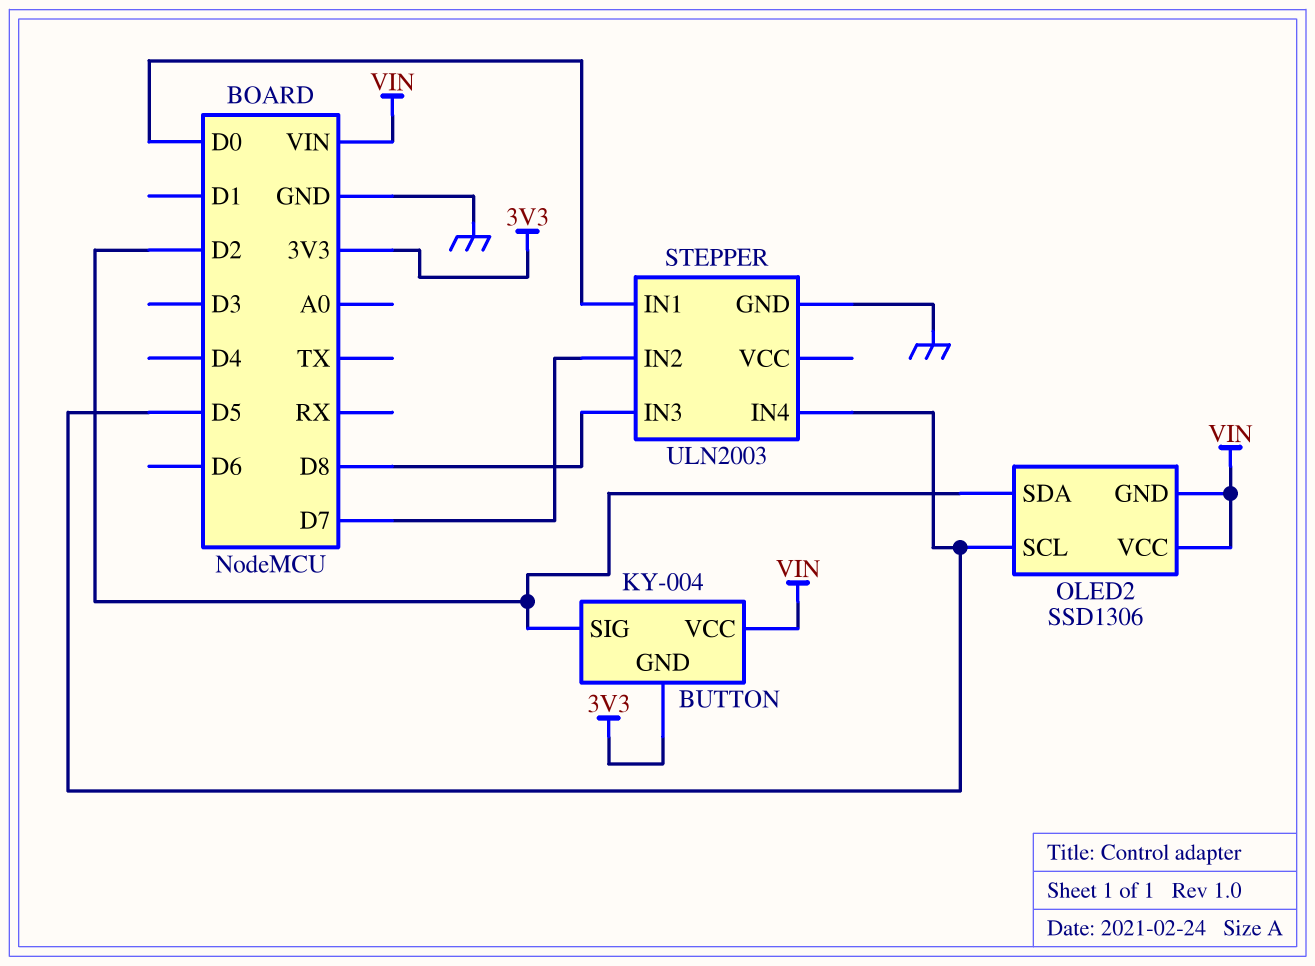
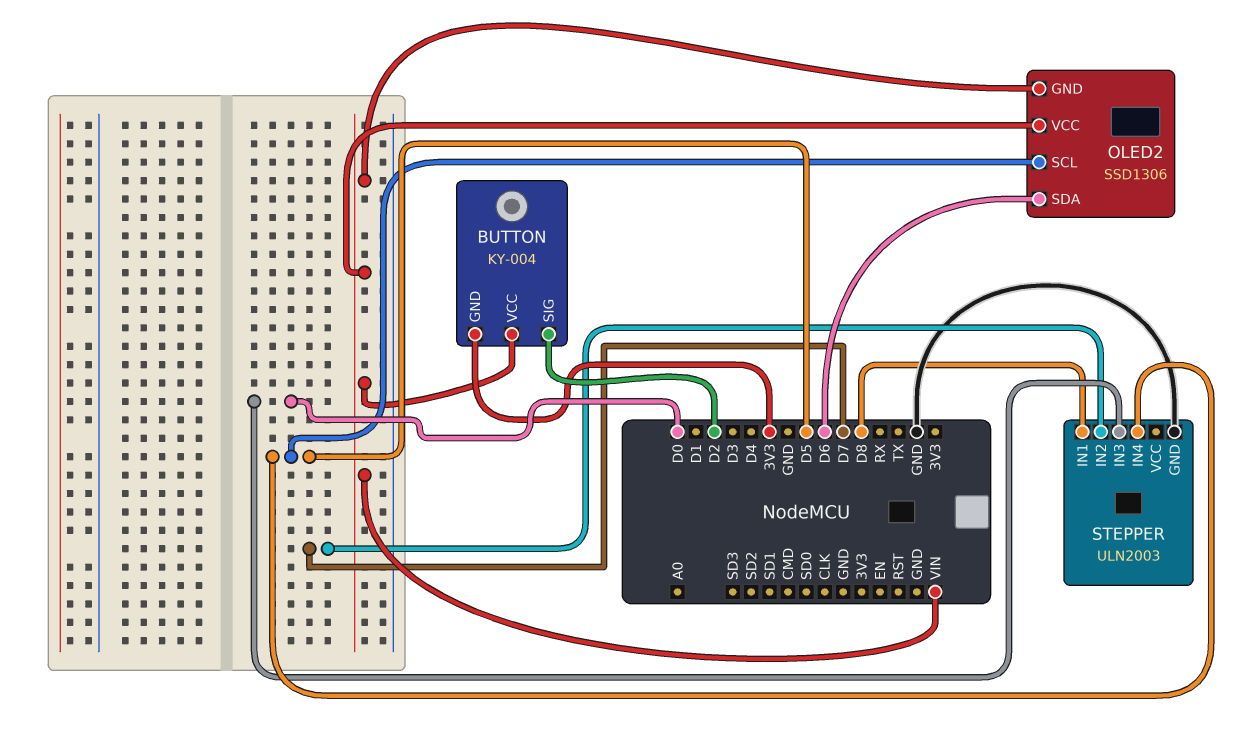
OLED2 pin SDA: D2 -> D6
STEPPER pin IN1: D0 -> D8
STEPPER pin IN3: D8 -> D0

